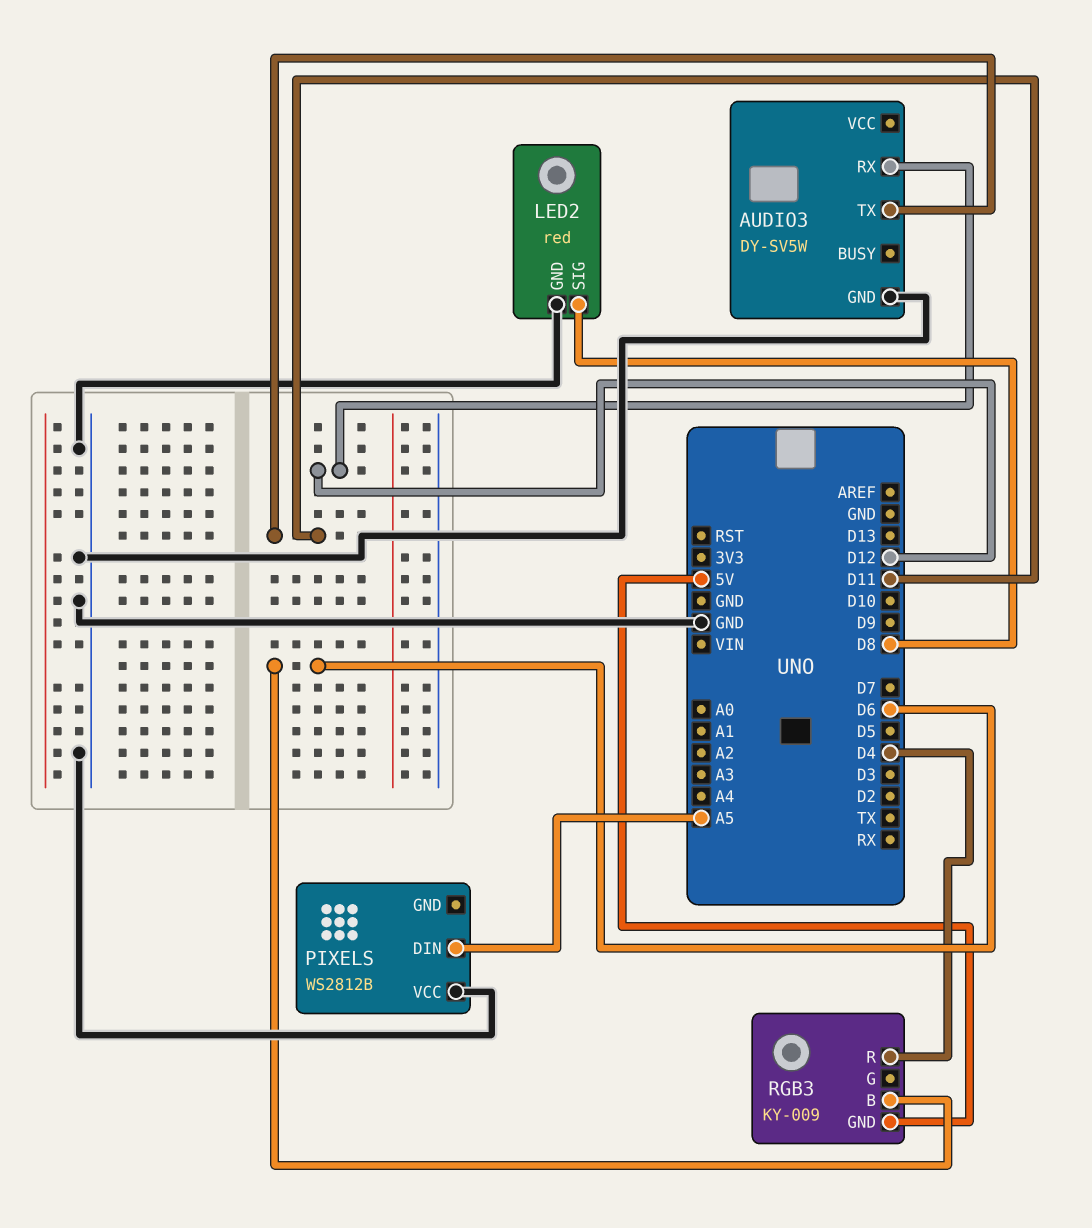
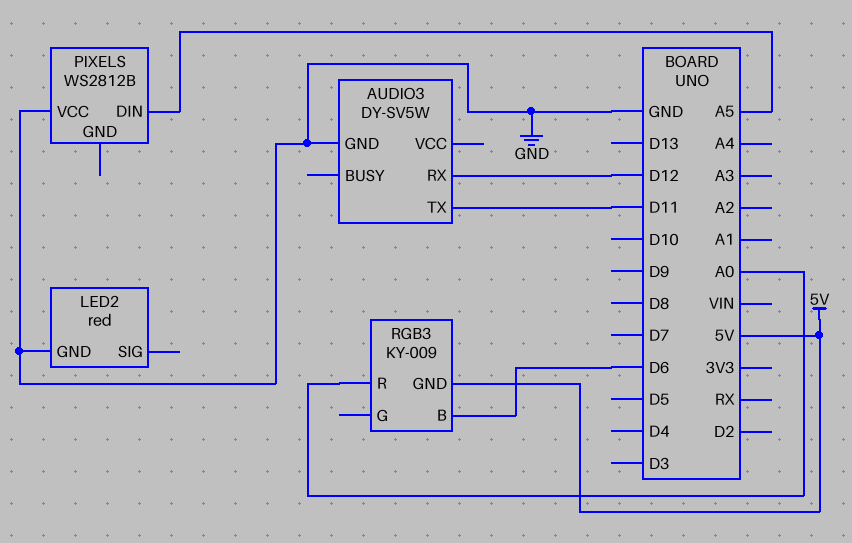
LED2 pin SIG: D8 -> none
RGB3 pin R: D4 -> A0

